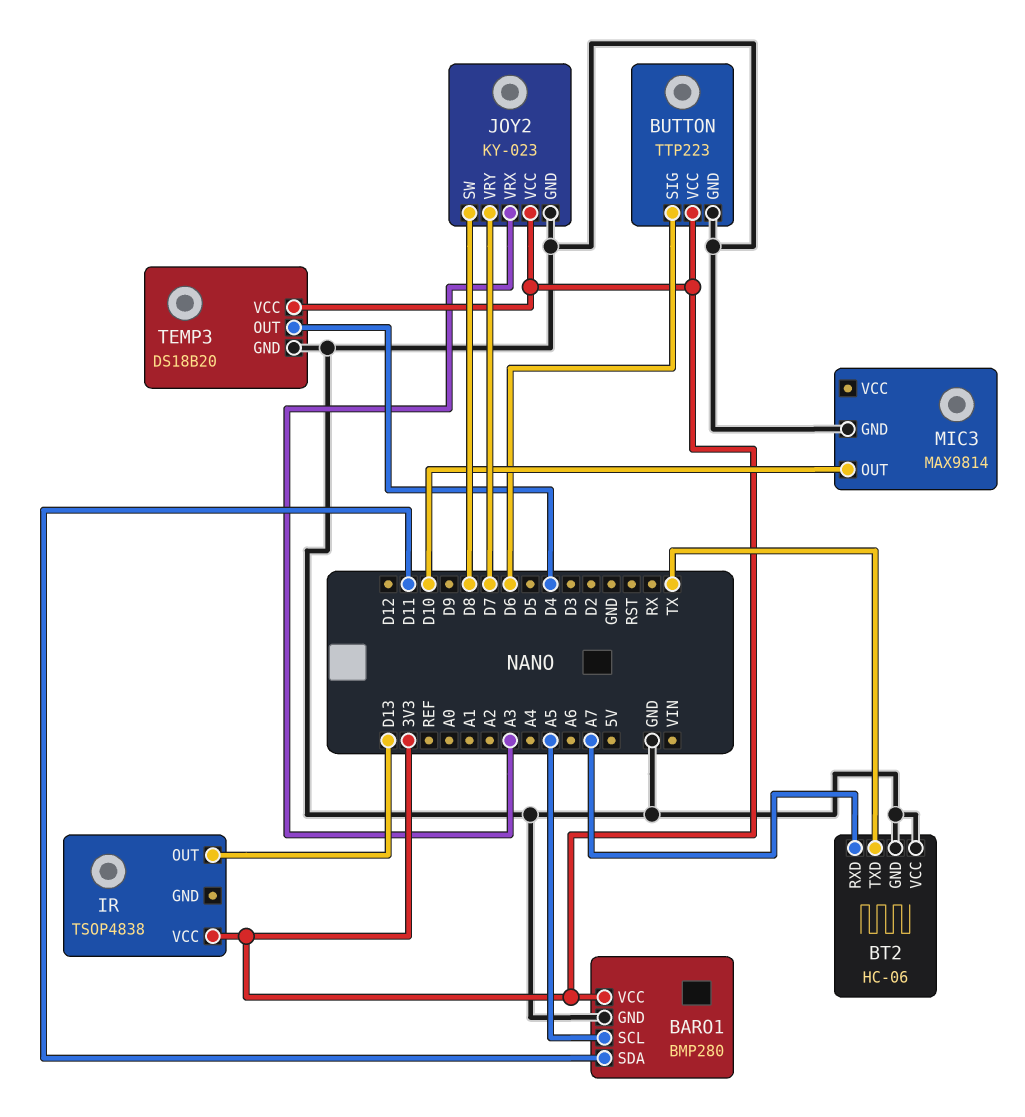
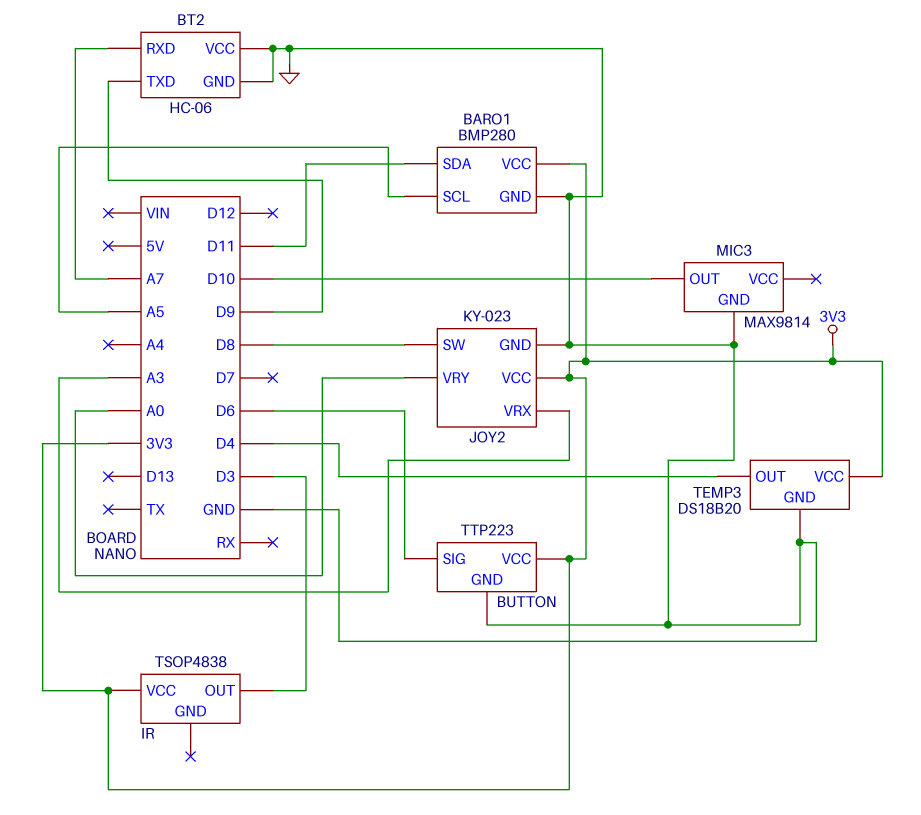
BT2 pin TXD: TX -> D9
IR pin OUT: D13 -> D3
JOY2 pin VRY: D7 -> A0

